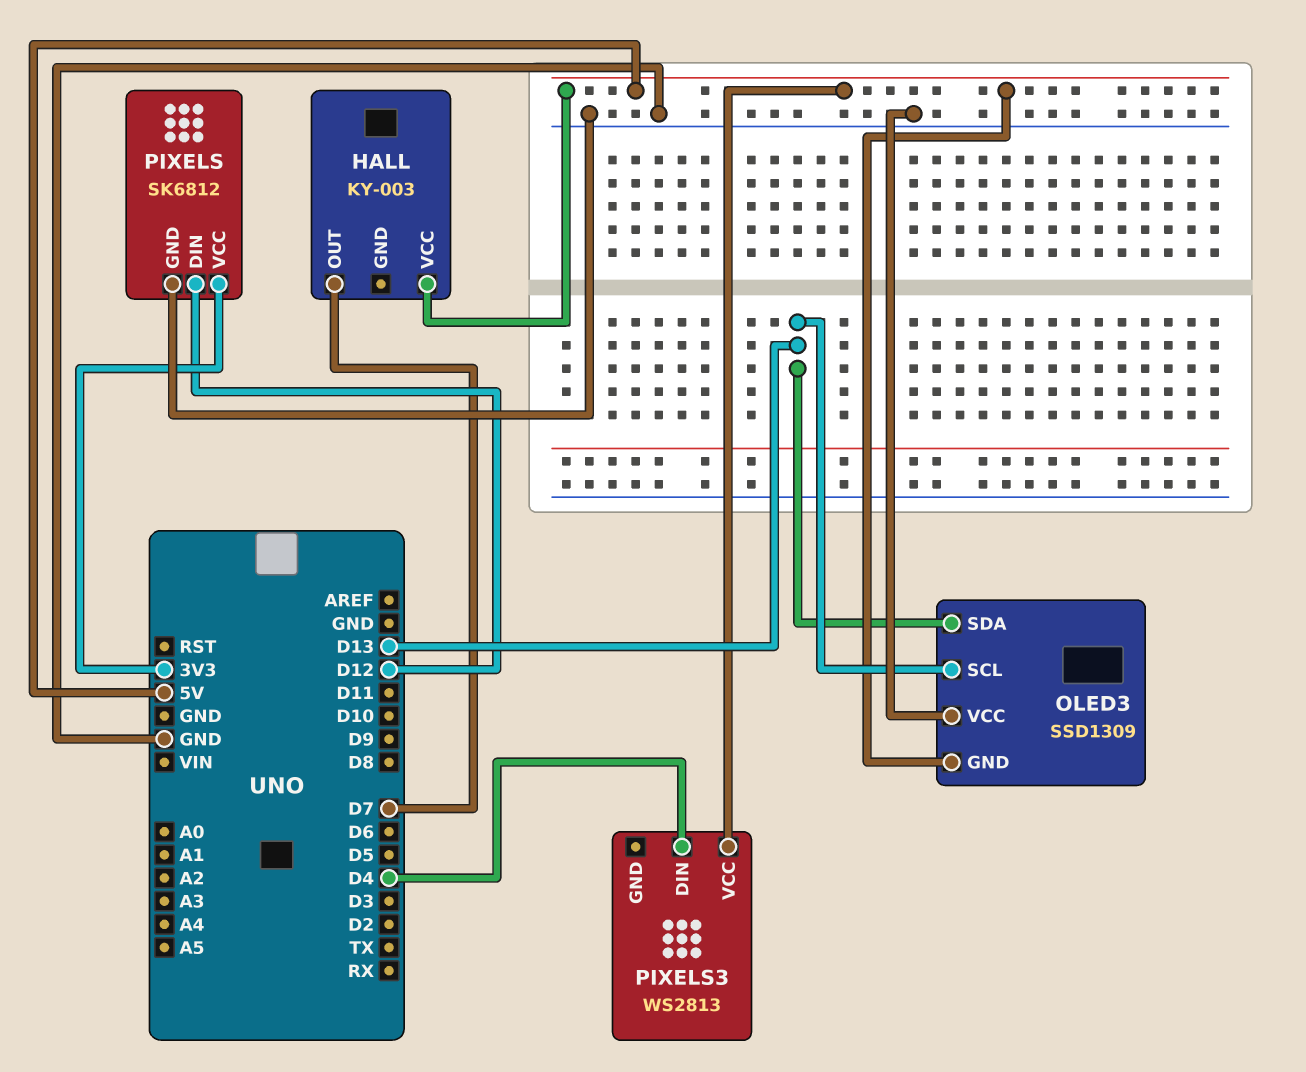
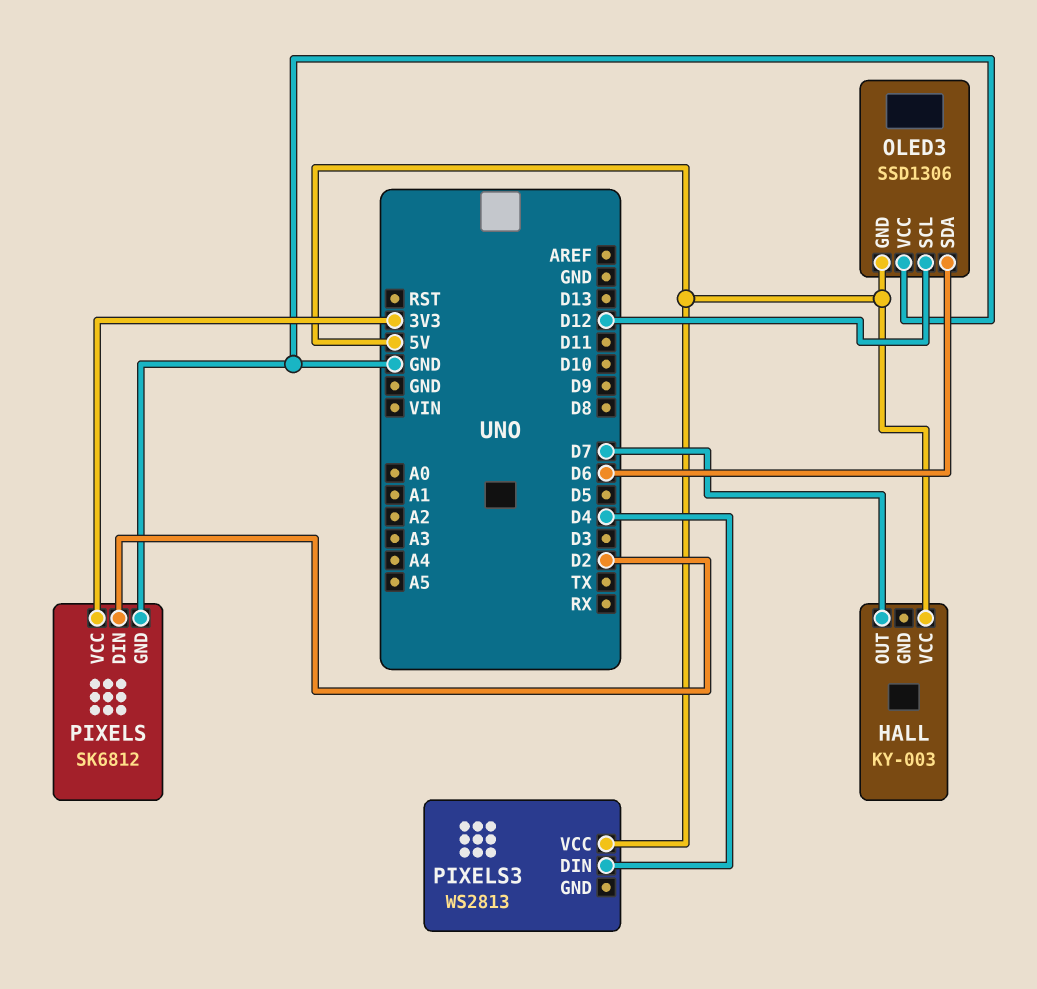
OLED3: SSD1309 -> SSD1306
OLED3 pin SCL: D13 -> D12
OLED3 pin SDA: D13 -> D6
PIXELS pin DIN: D12 -> D2

